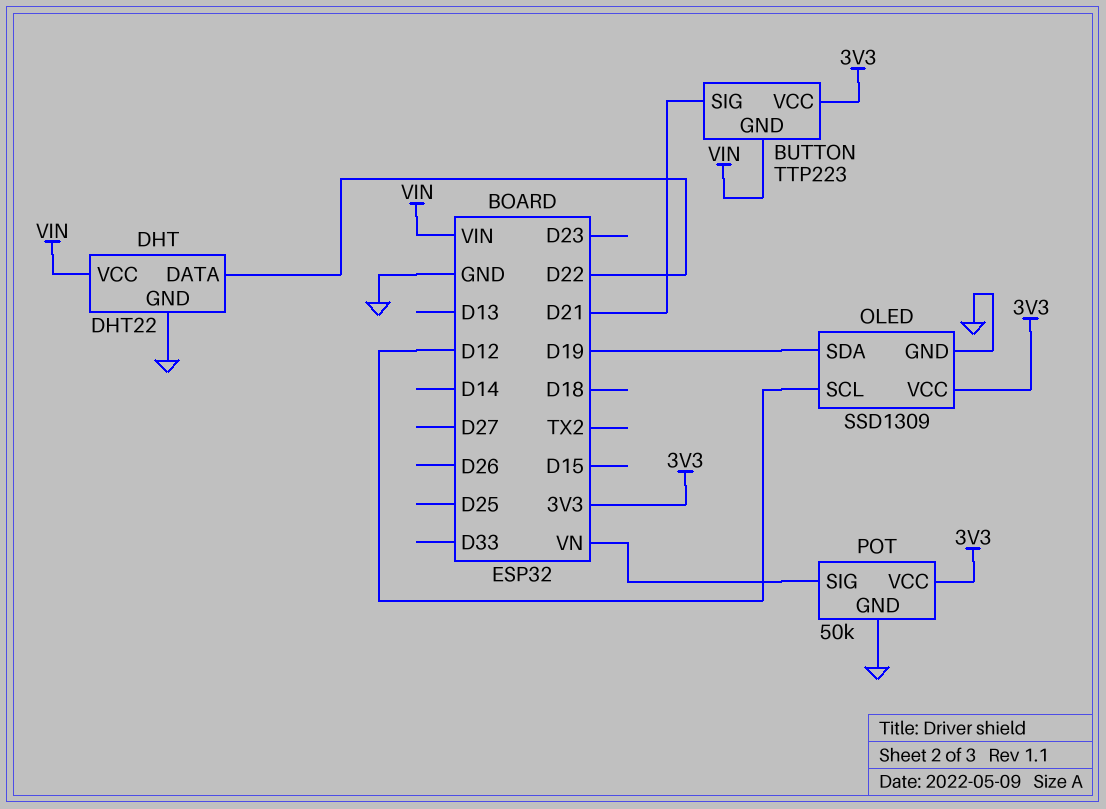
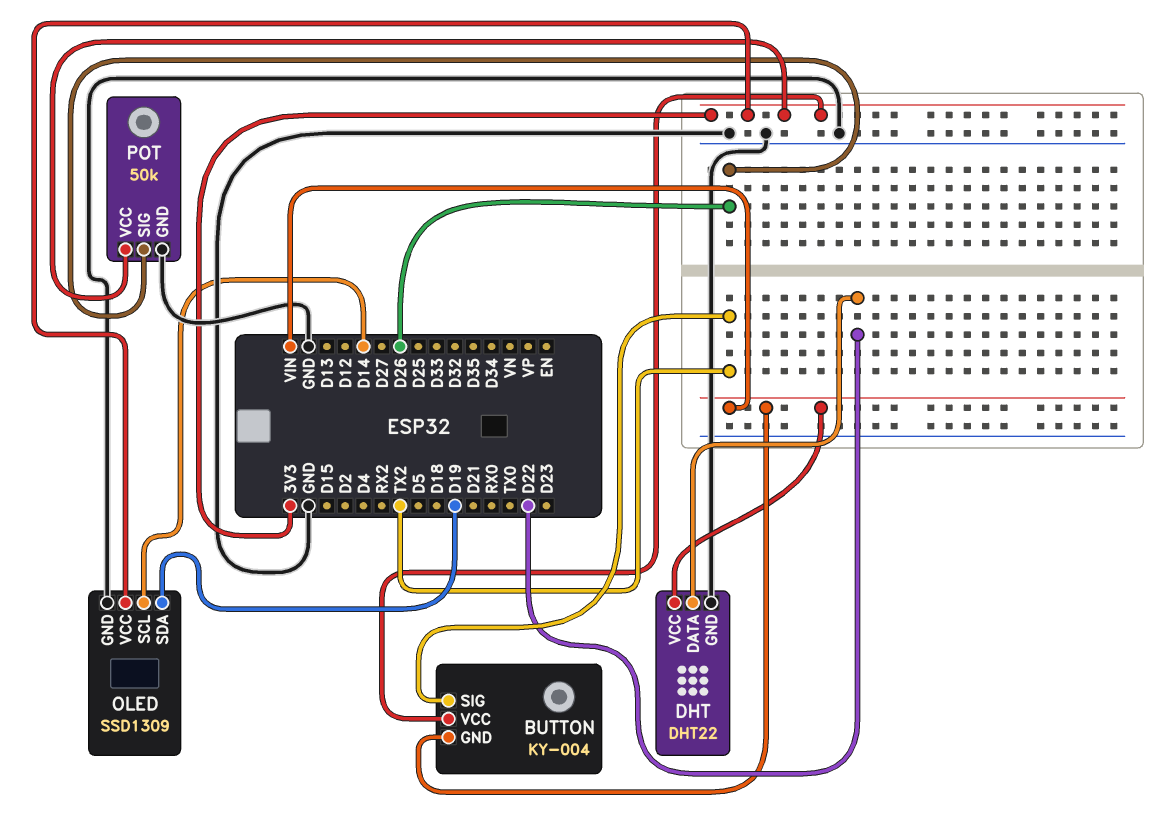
BUTTON: TTP223 -> KY-004
BUTTON pin SIG: D21 -> TX2
OLED pin SCL: D12 -> D14
POT pin SIG: VN -> D26

